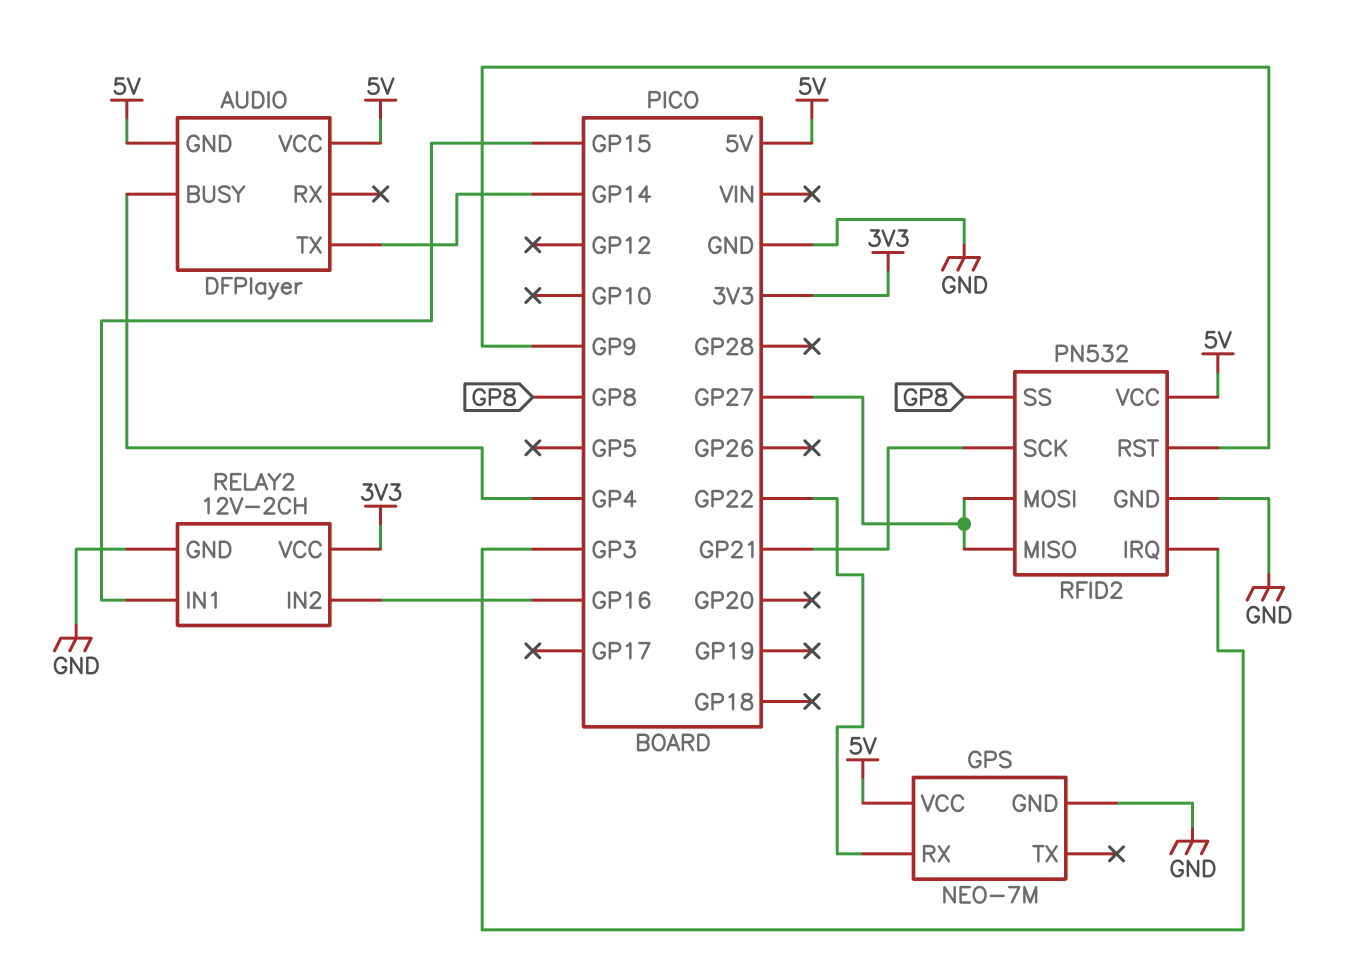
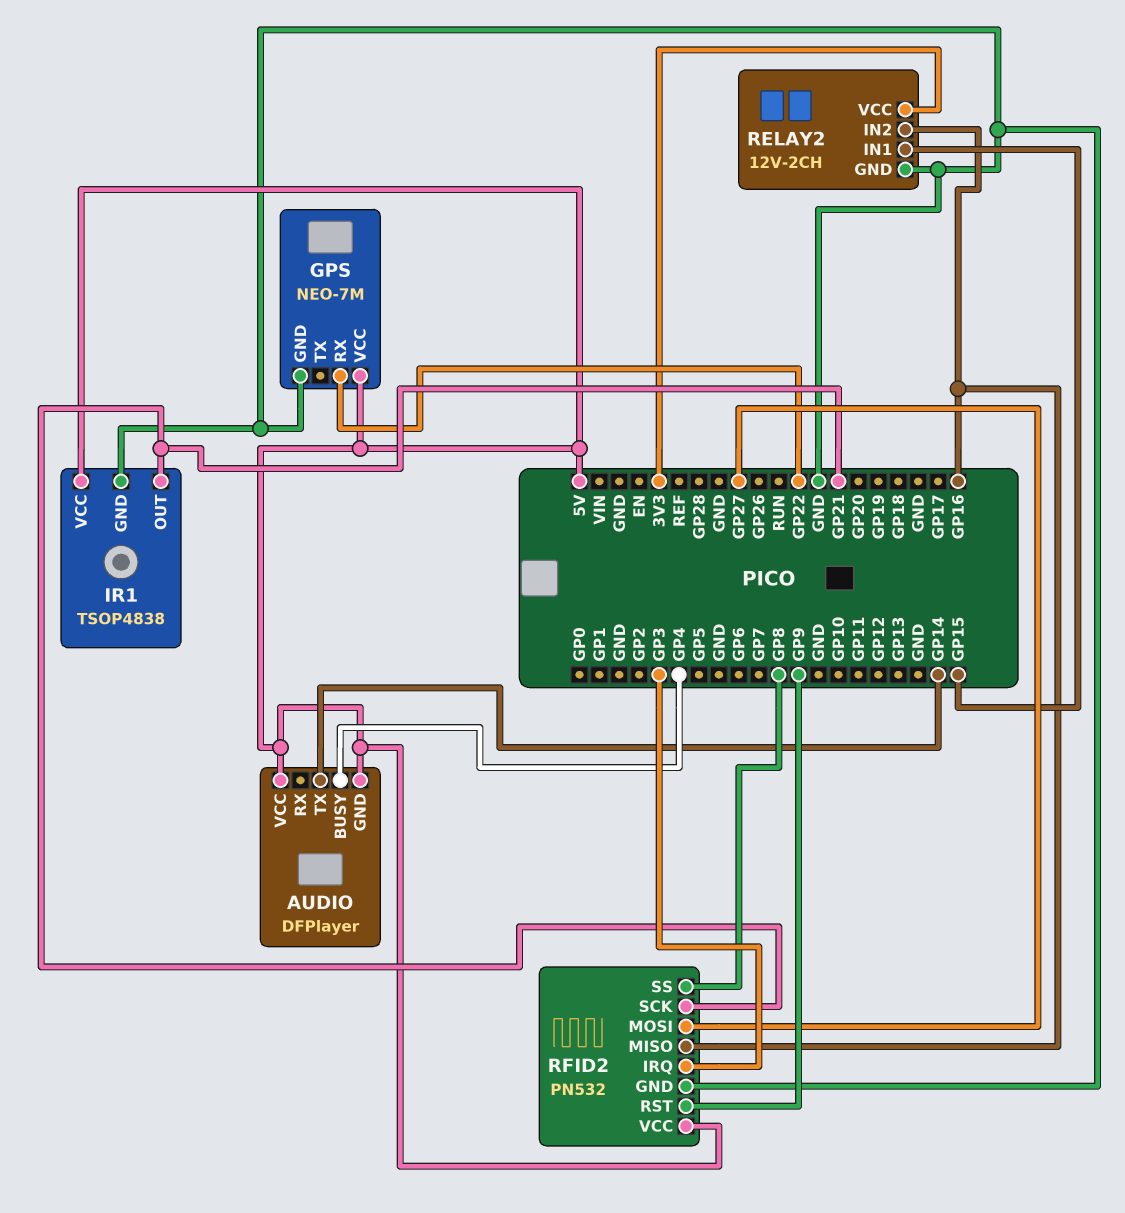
IR1: none -> TSOP4838
IR1 pin GND: none -> GND
IR1 pin OUT: none -> GP21
IR1 pin VCC: none -> 5V
RFID2 pin MISO: GP27 -> GP16

